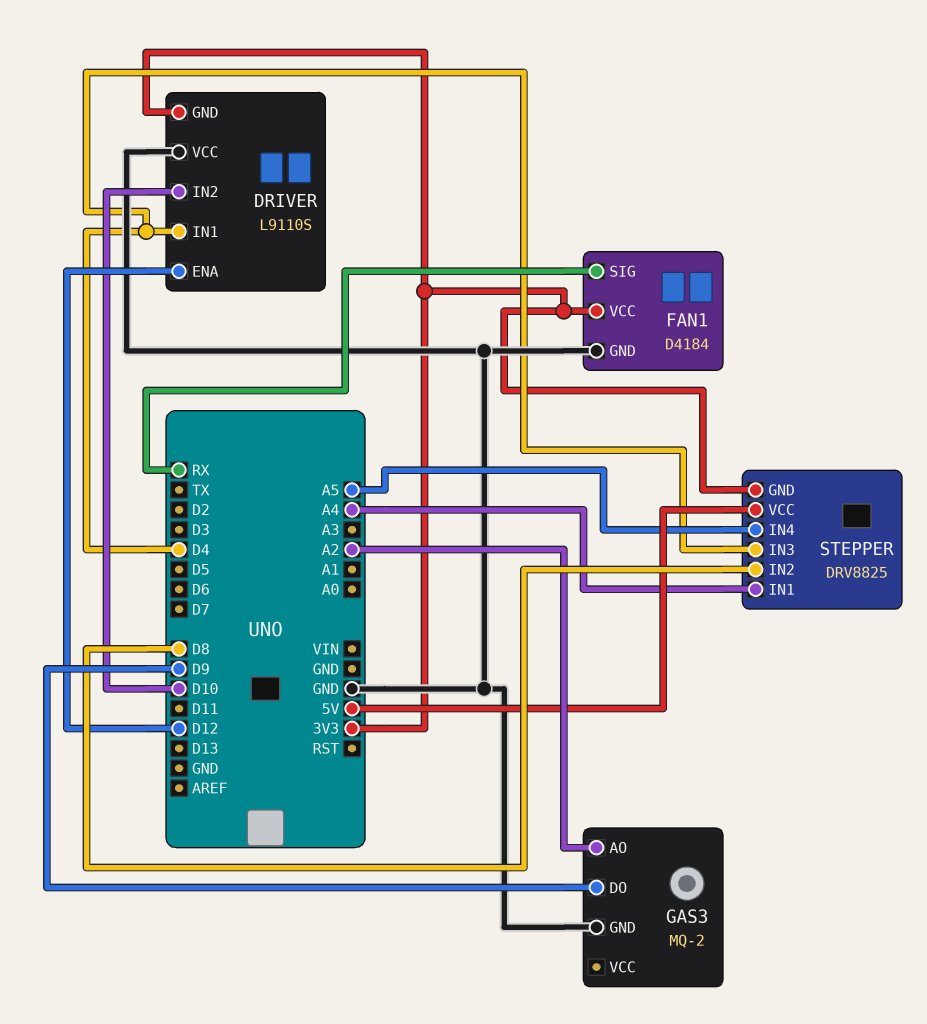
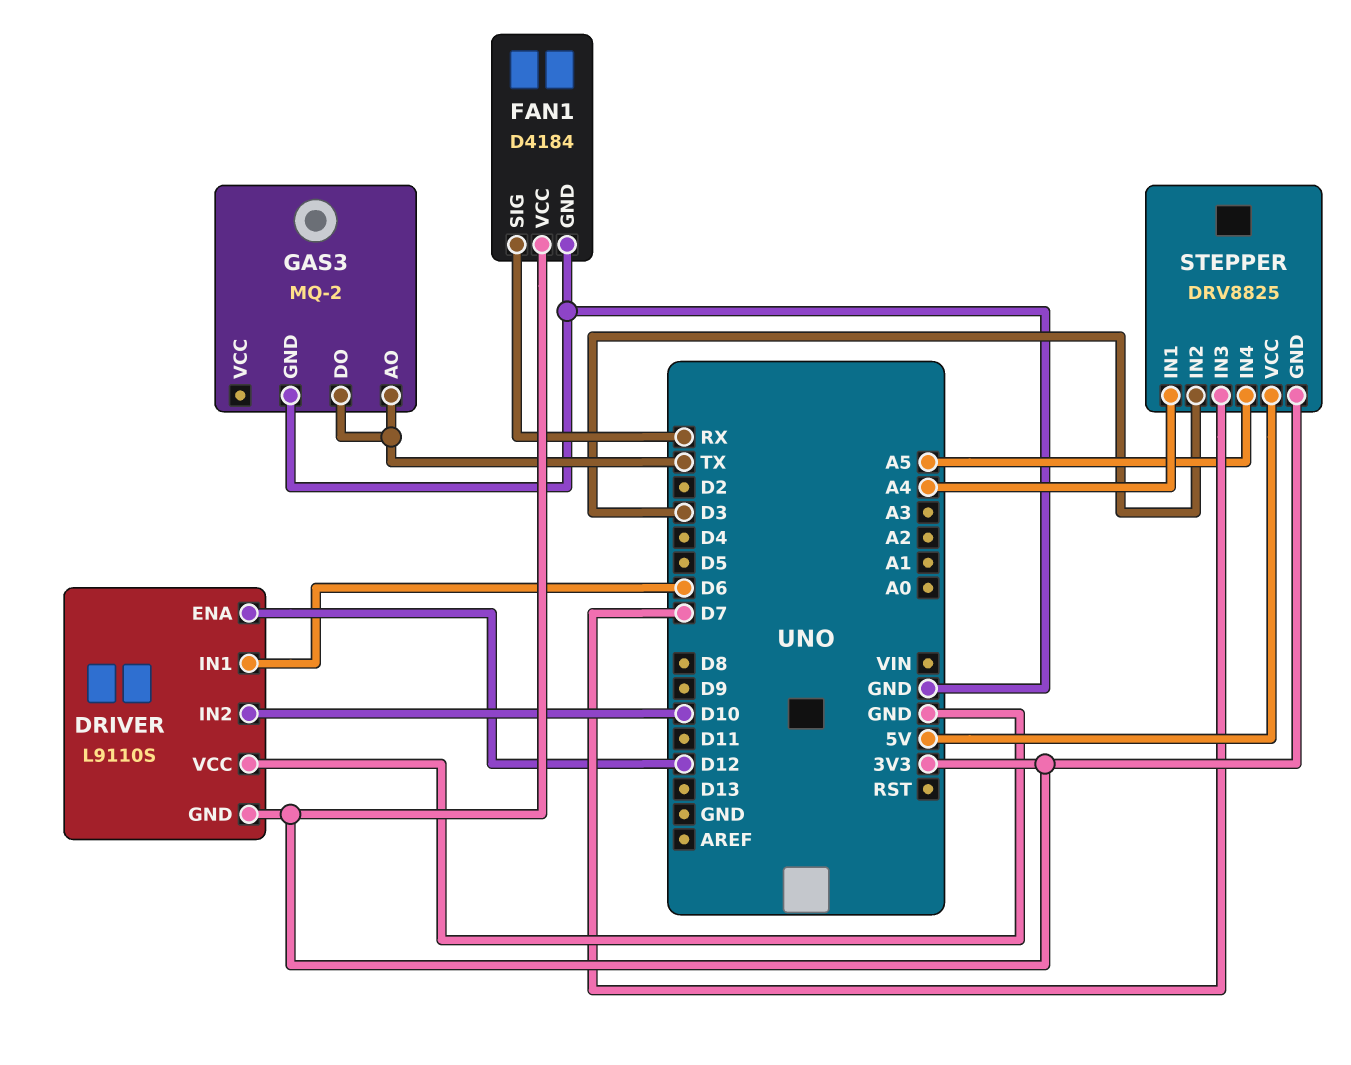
DRIVER pin IN1: D4 -> D6
GAS3 pin AO: A2 -> TX
GAS3 pin DO: D9 -> TX
STEPPER pin IN2: D8 -> D3
STEPPER pin IN3: D4 -> D7

